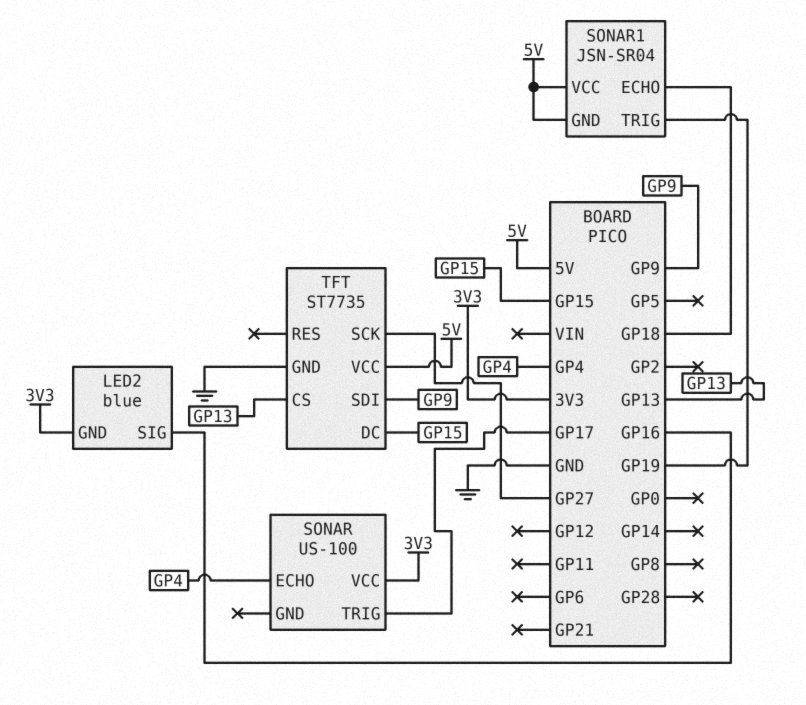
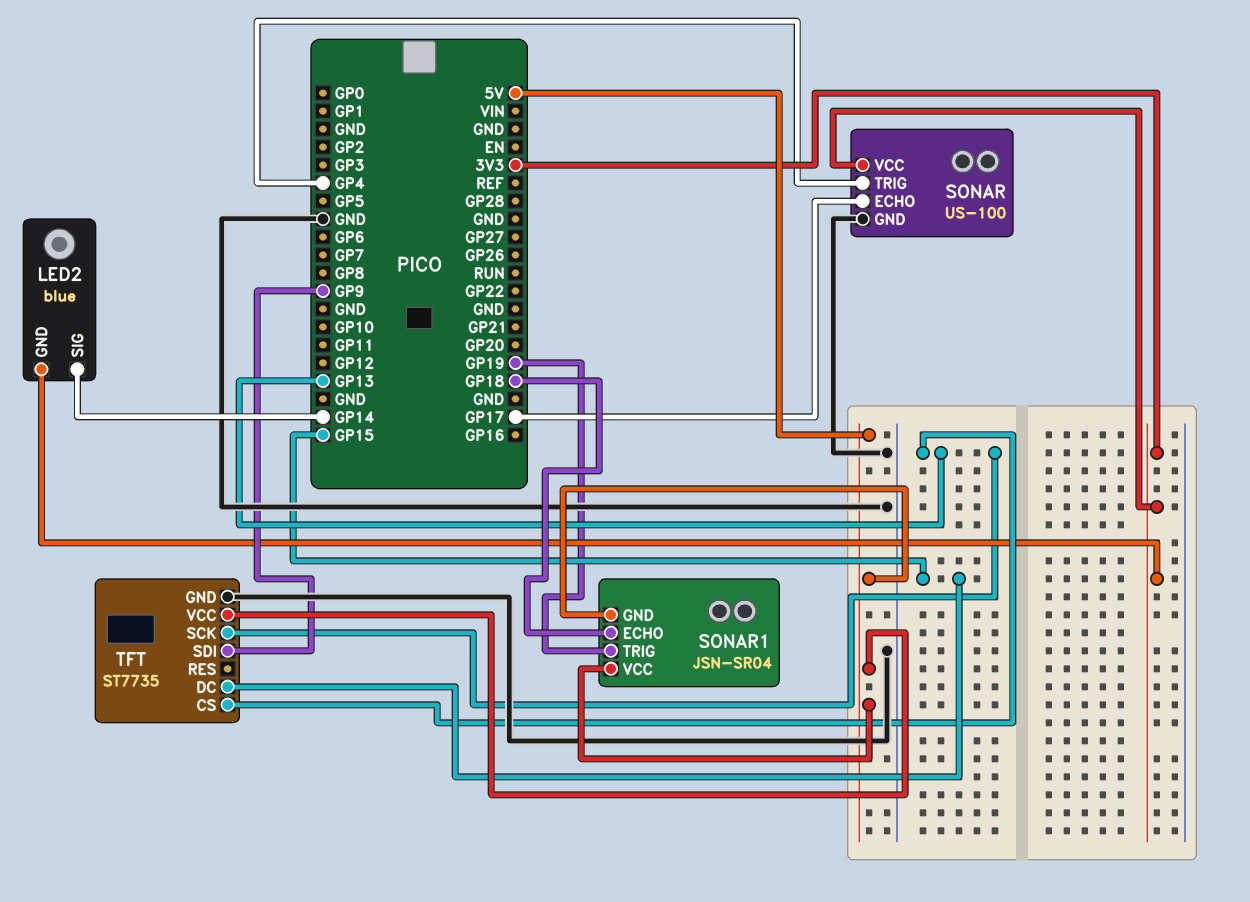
LED2 pin SIG: GP16 -> GP14
SONAR pin ECHO: GP4 -> GP17
SONAR pin GND: none -> GND
SONAR pin TRIG: GP17 -> GP4
TFT pin SCK: GP27 -> GP13

